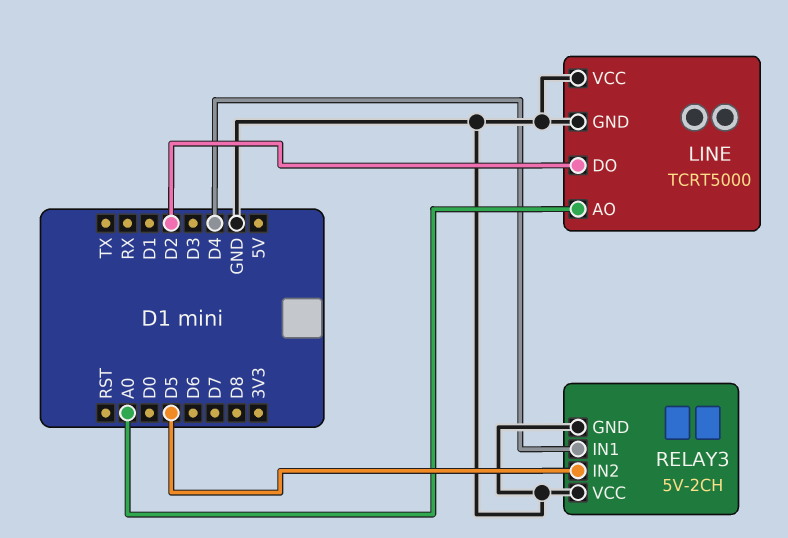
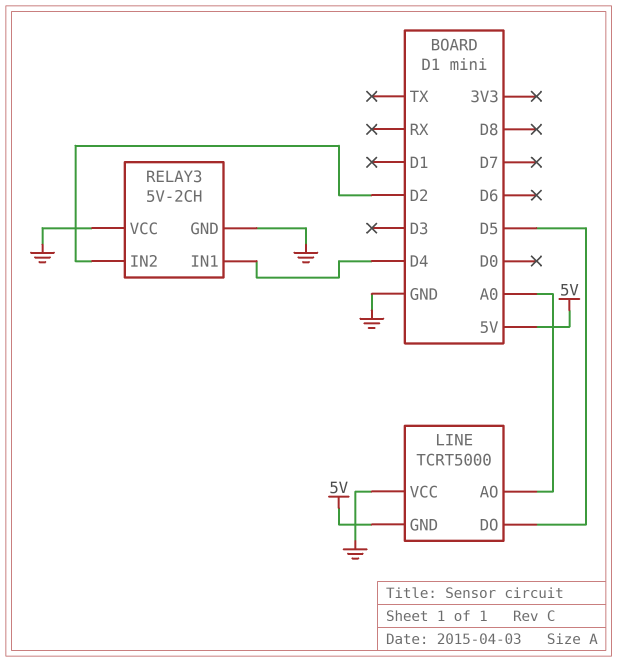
LINE pin DO: D2 -> D5
LINE pin GND: GND -> 5V
RELAY3 pin IN2: D5 -> D2

